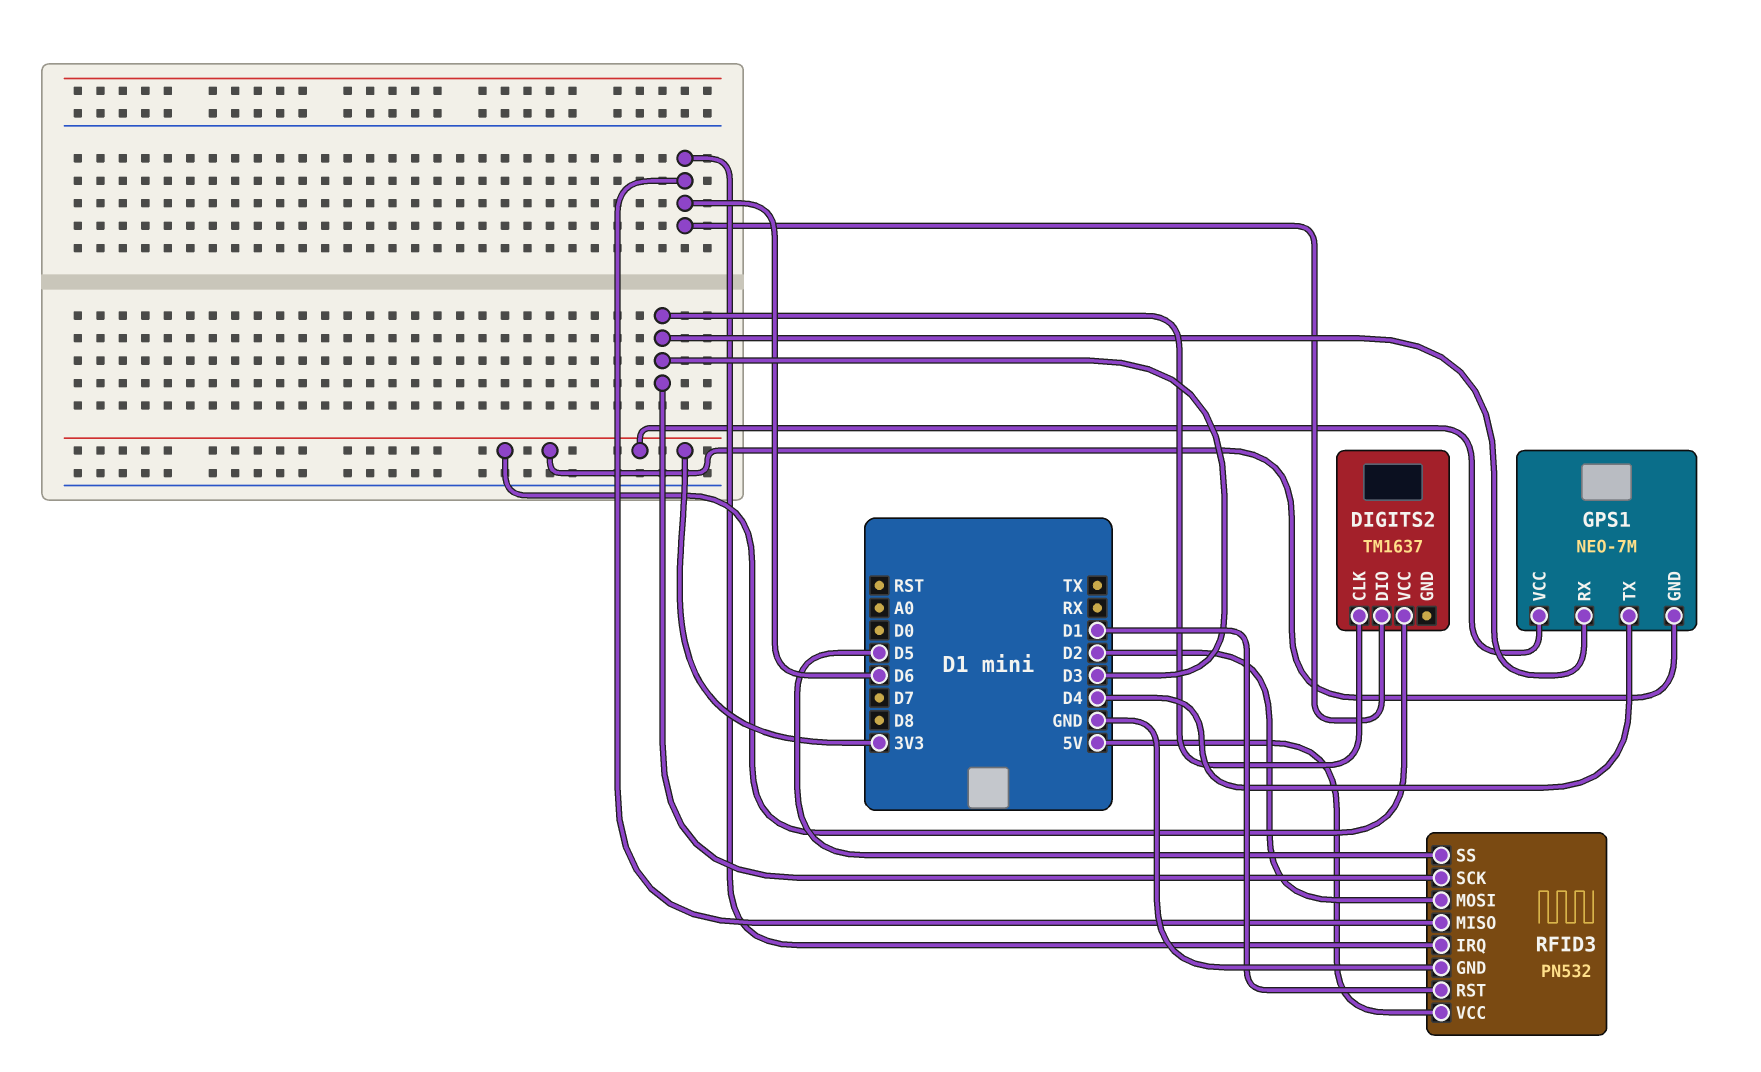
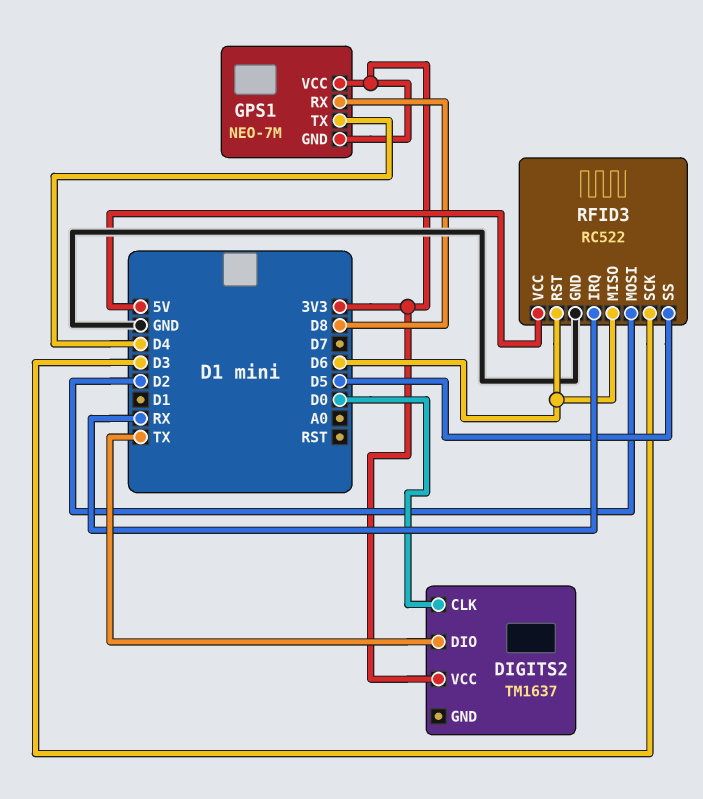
DIGITS2 pin CLK: D3 -> D0
DIGITS2 pin DIO: D6 -> TX
GPS1 pin RX: D3 -> D8
RFID3: PN532 -> RC522
RFID3 pin IRQ: D6 -> RX
RFID3 pin RST: D1 -> D6

